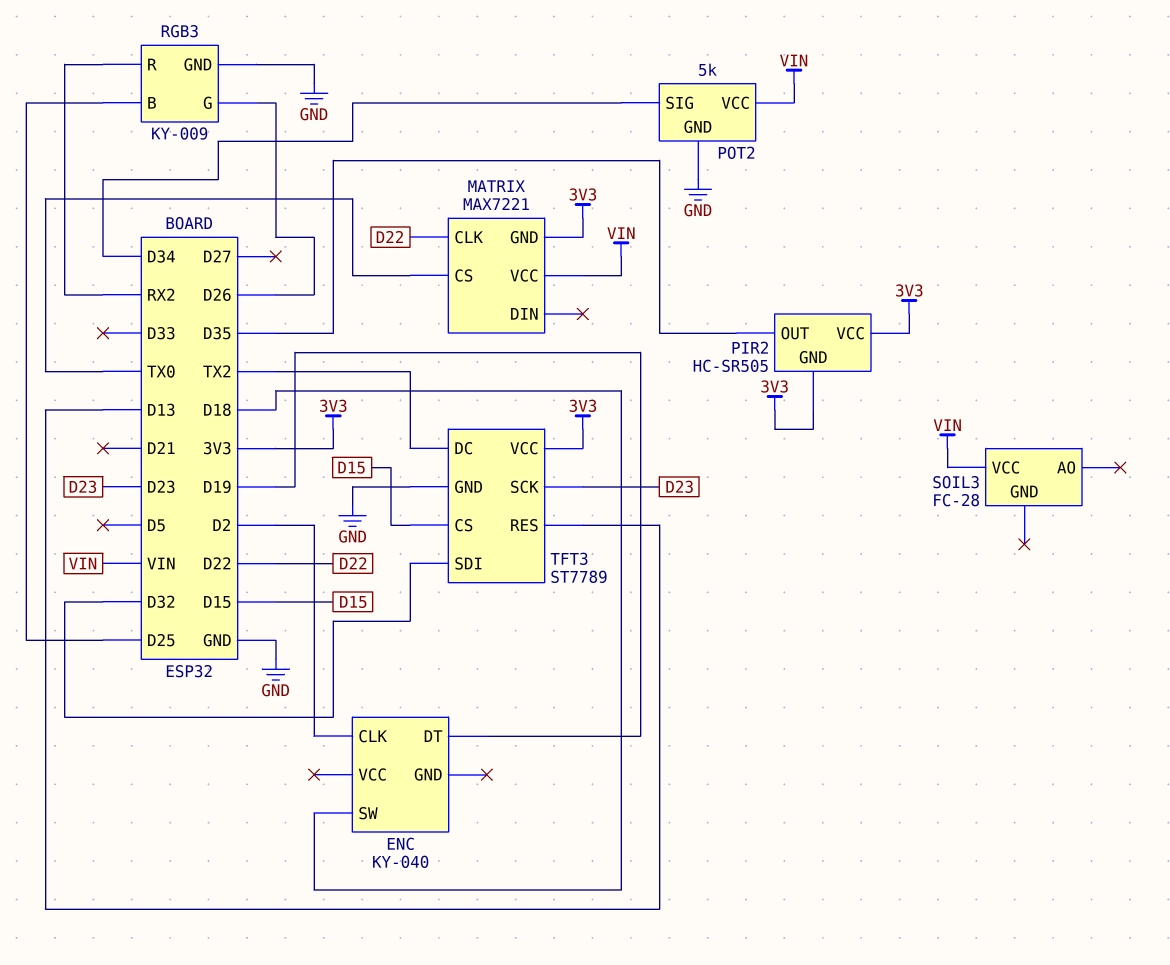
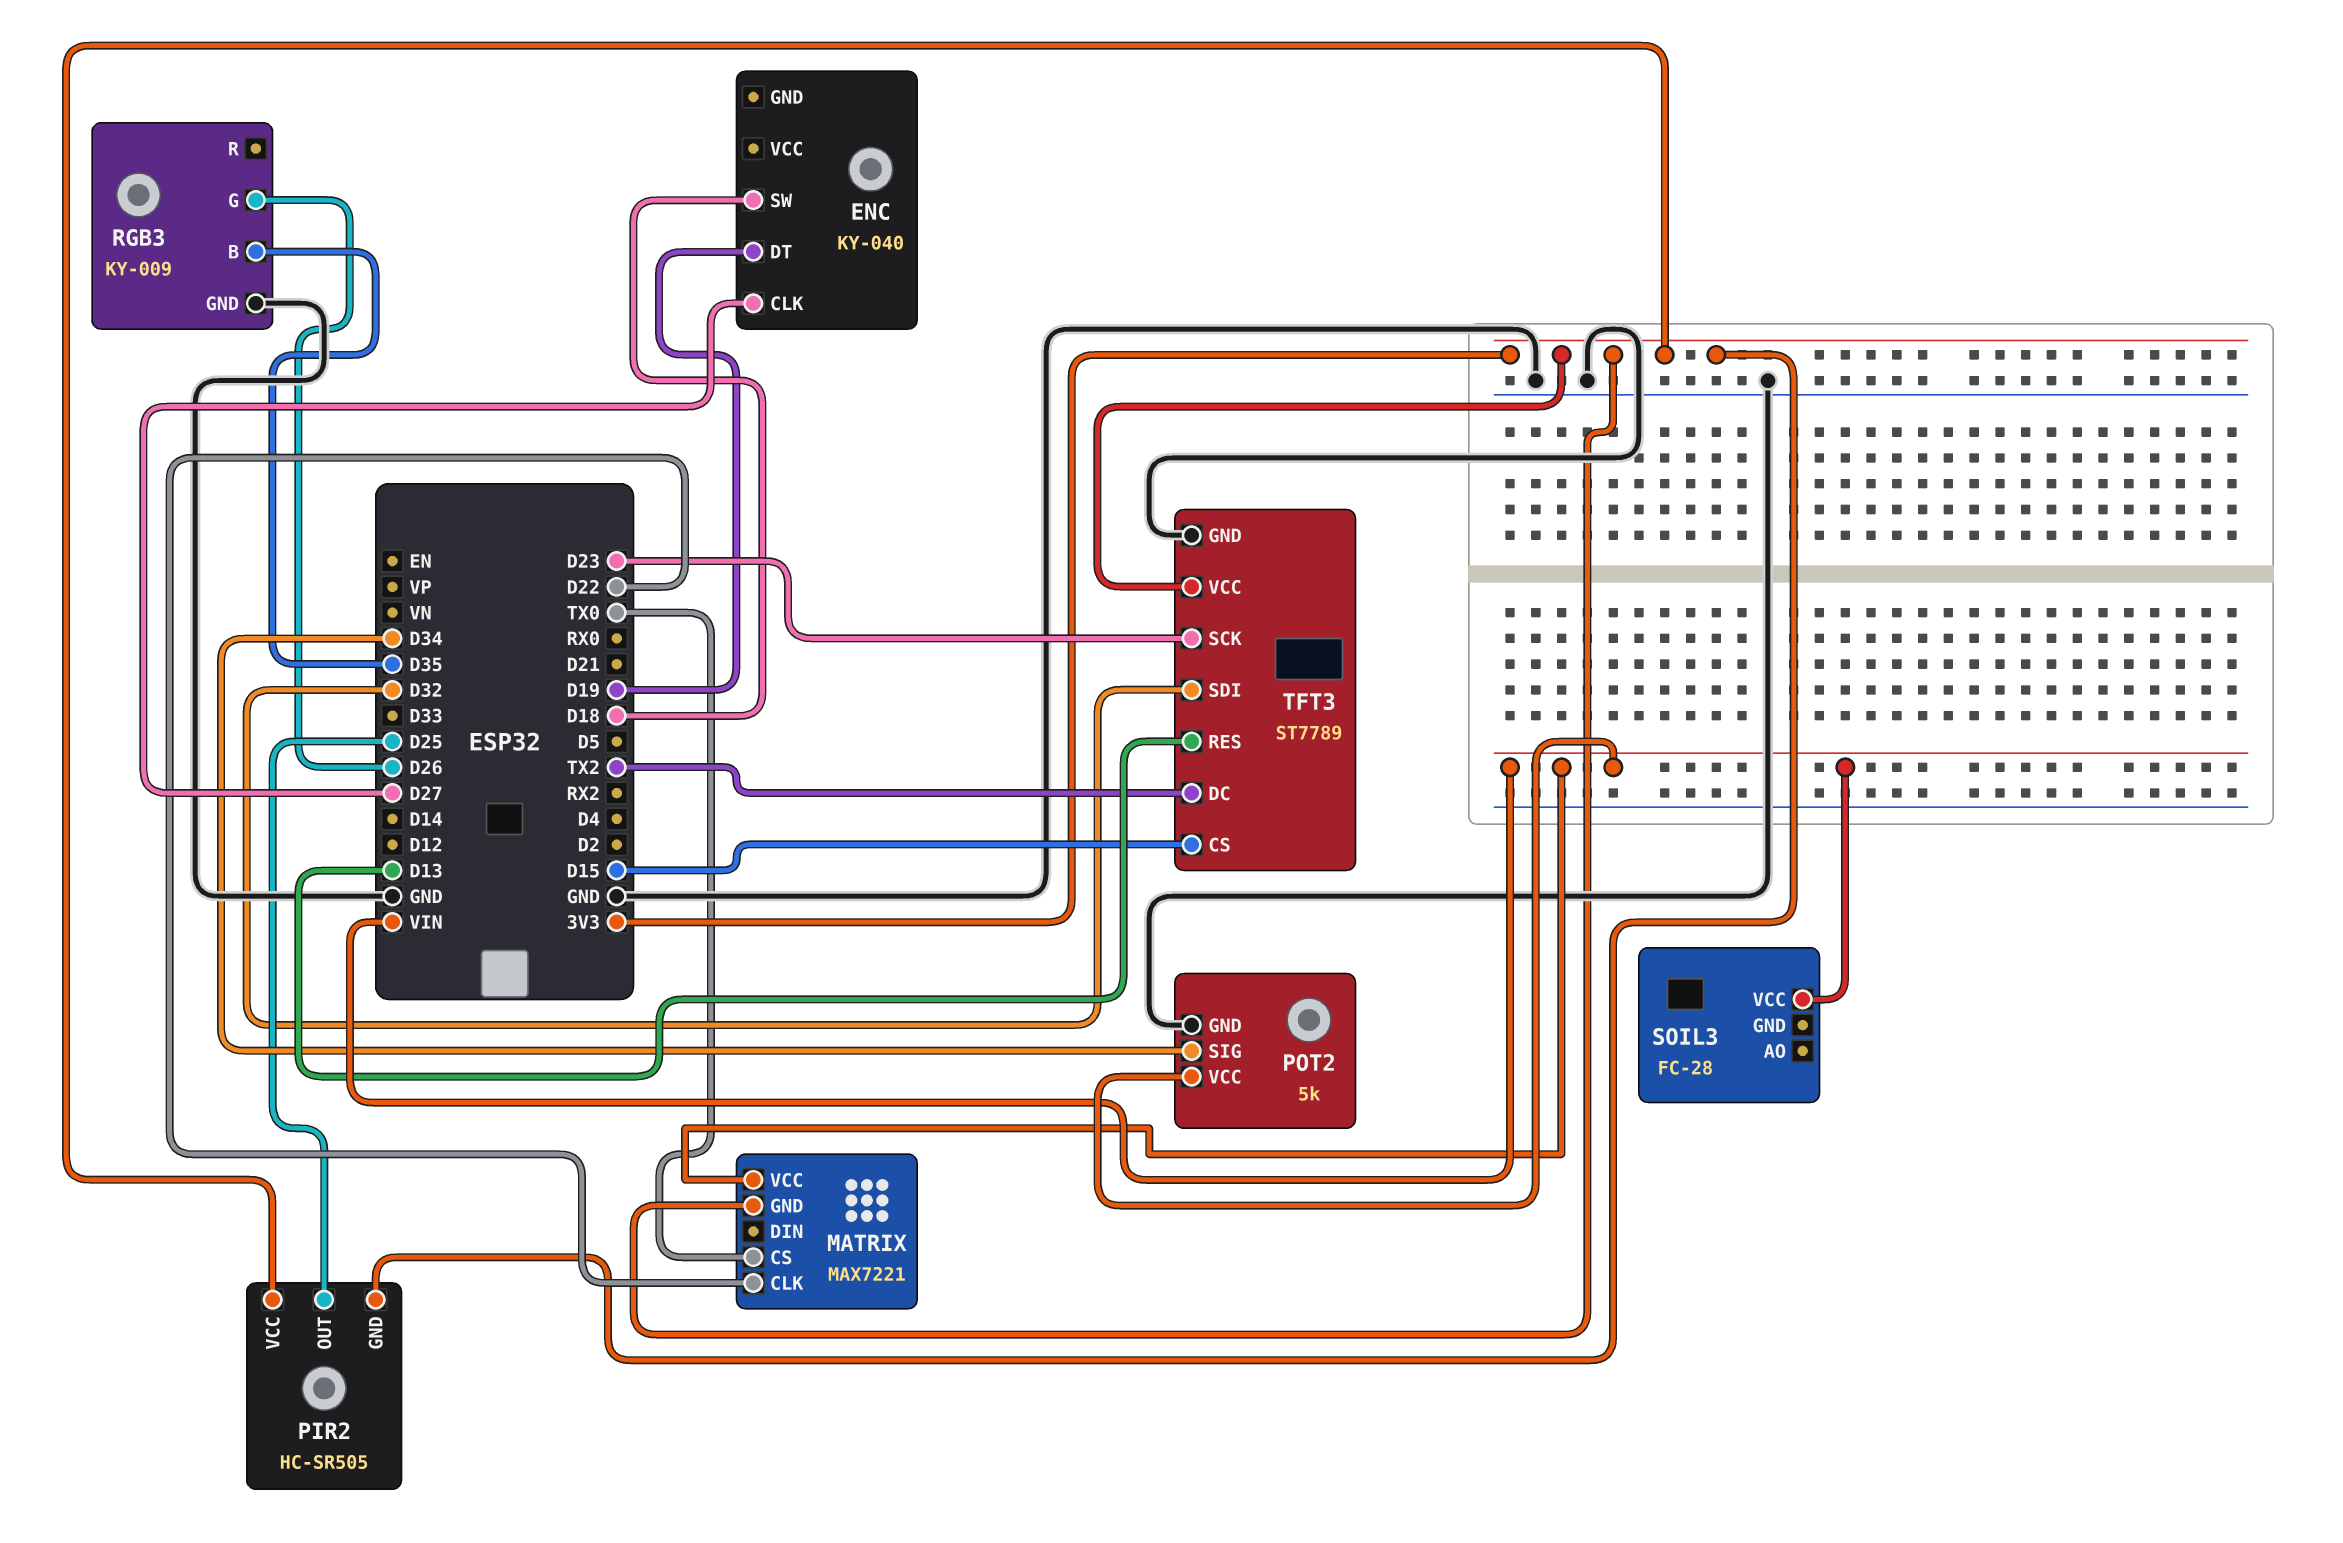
ENC pin CLK: D2 -> D27
PIR2 pin OUT: D35 -> D25
RGB3 pin B: D25 -> D35
RGB3 pin R: RX2 -> none

